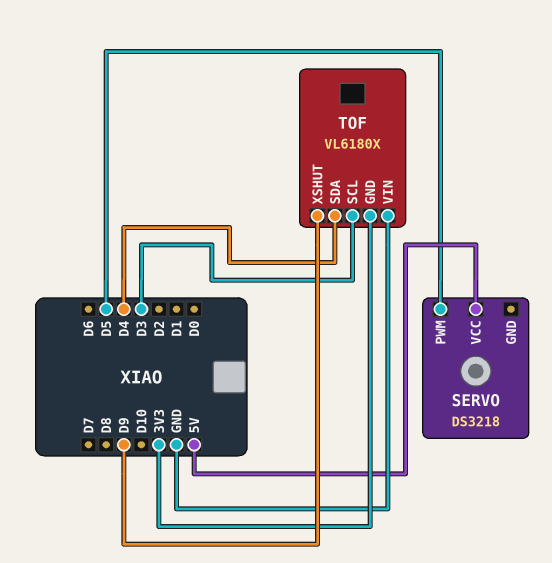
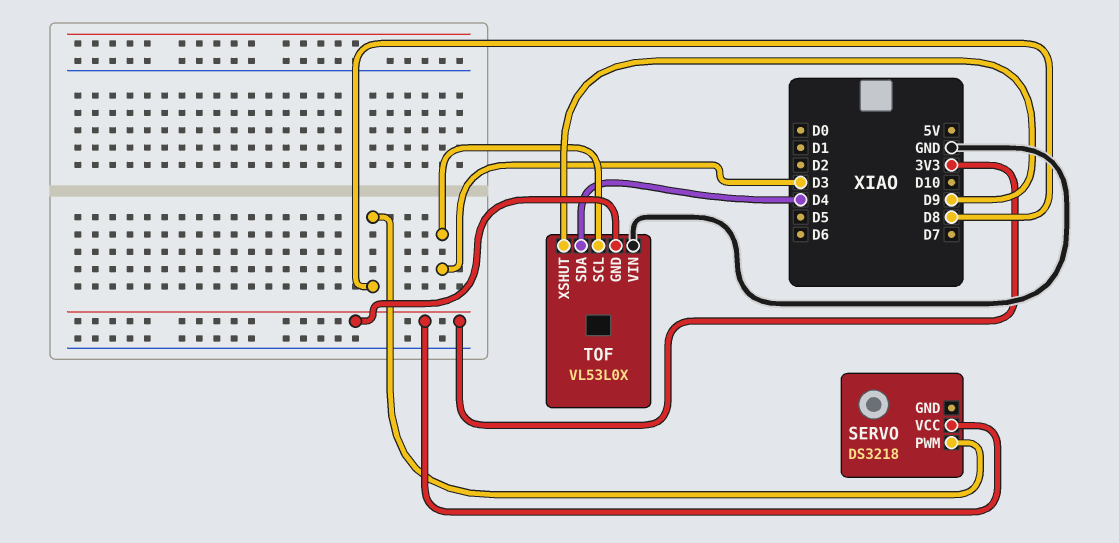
SERVO pin PWM: D5 -> D8
SERVO pin VCC: 5V -> 3V3
TOF: VL6180X -> VL53L0X

